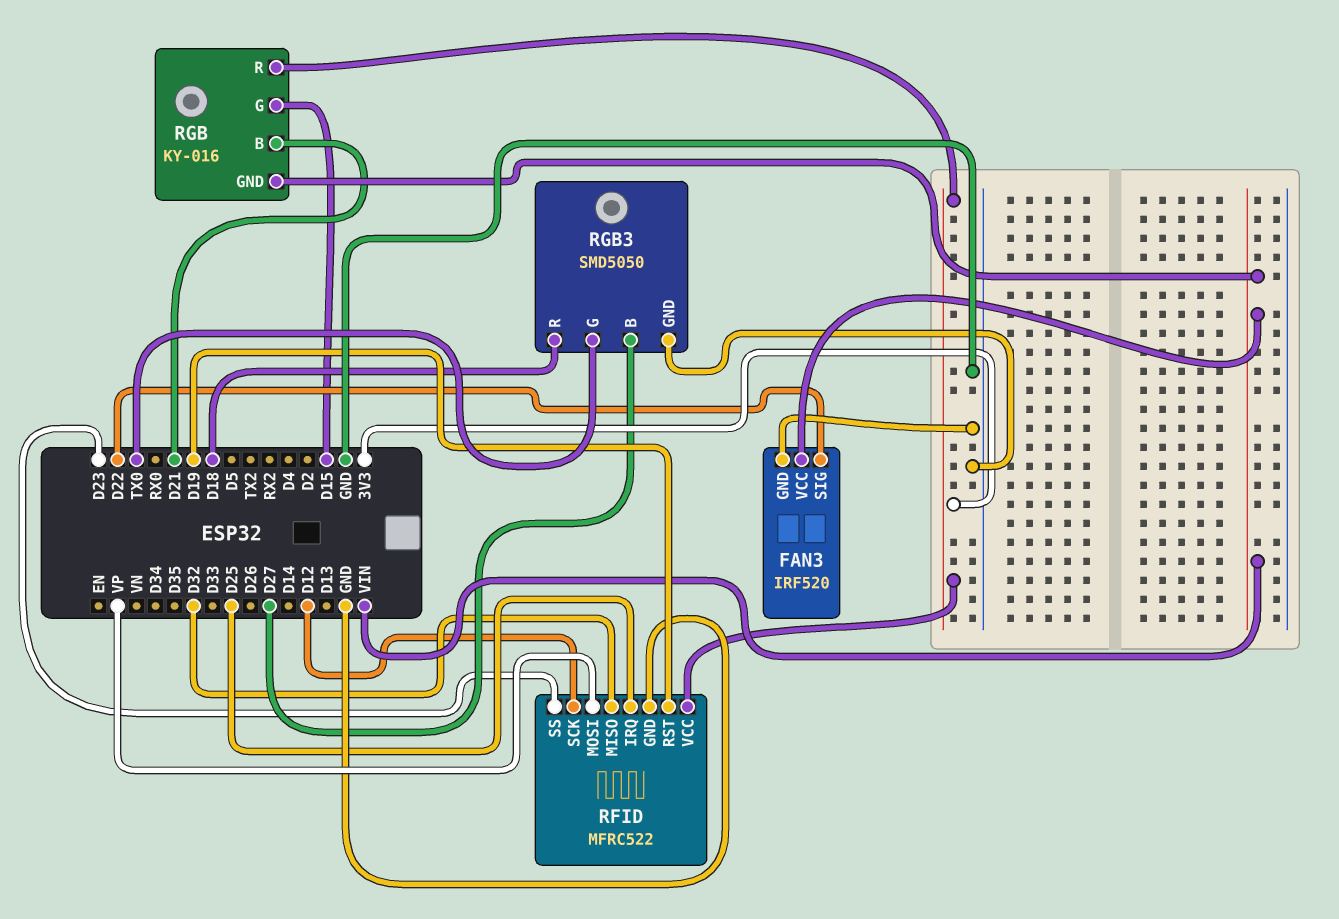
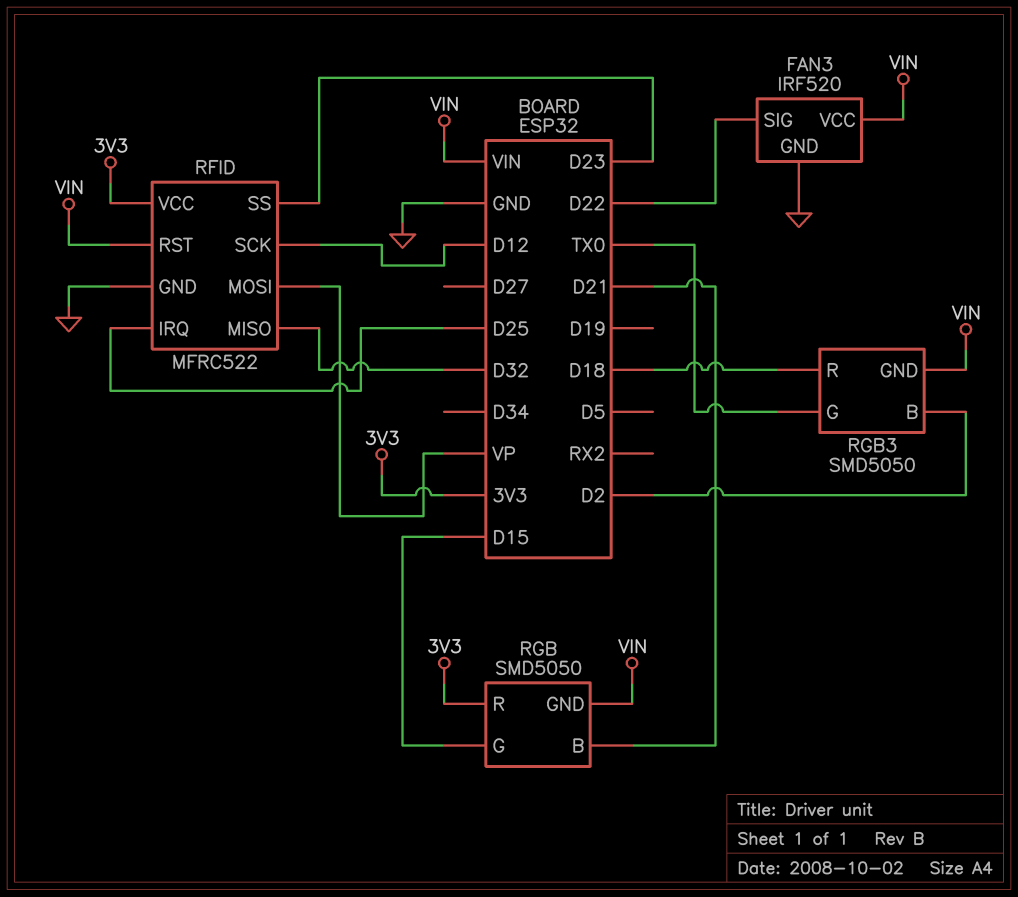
RFID pin RST: D19 -> VIN
RGB: KY-016 -> SMD5050
RGB3 pin B: D27 -> D2
RGB3 pin GND: GND -> VIN

